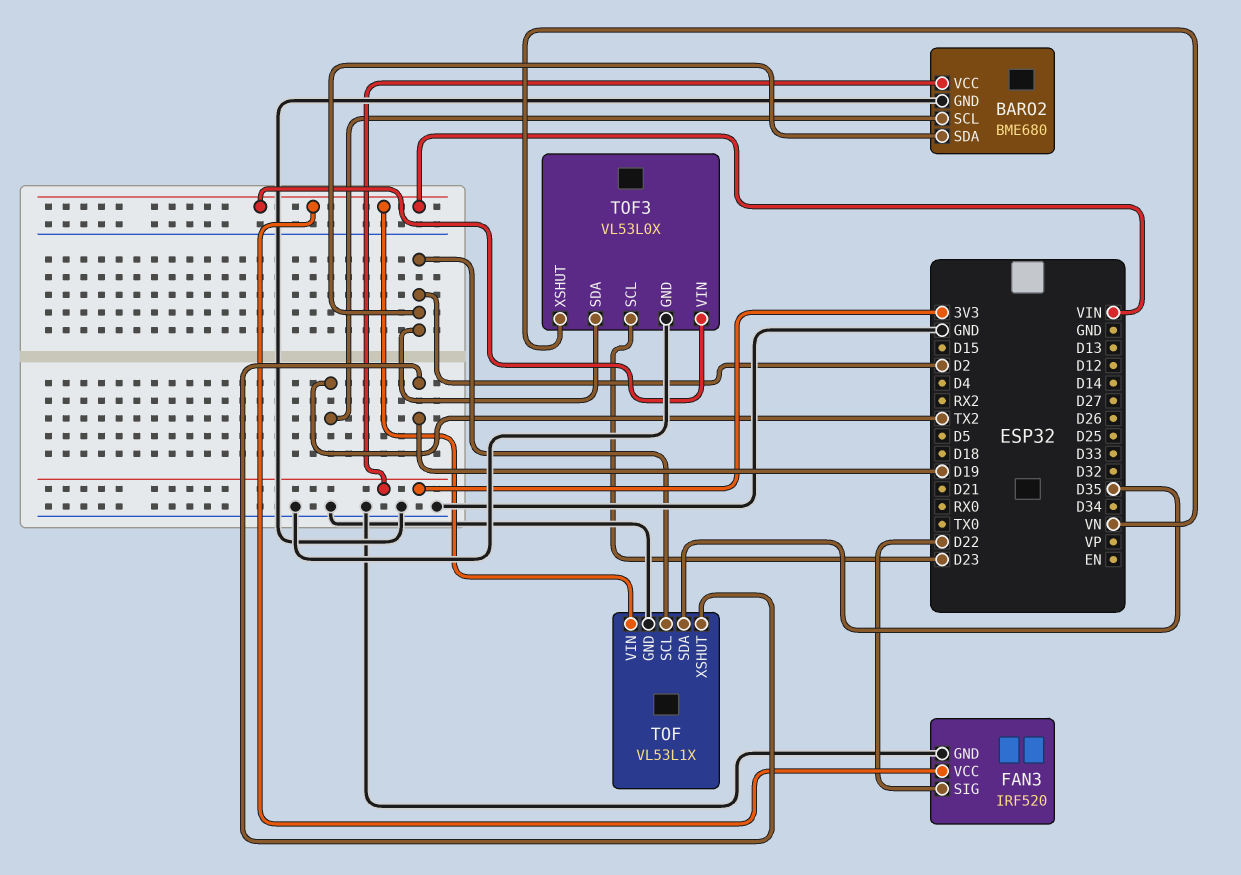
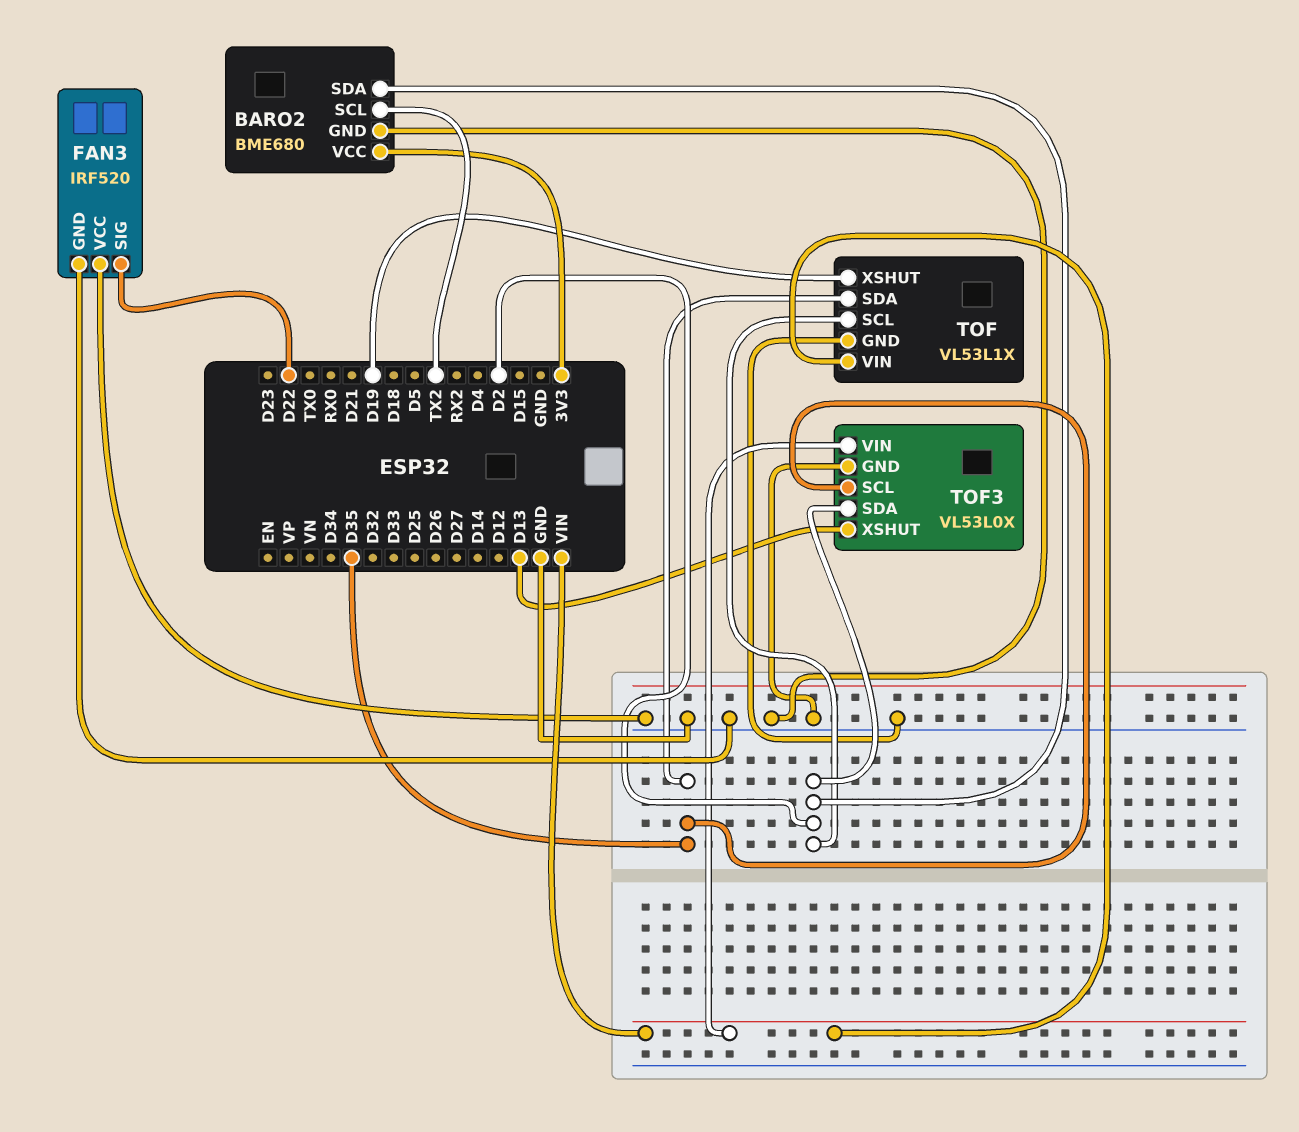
FAN3 pin VCC: VIN -> GND
TOF3 pin SCL: D23 -> D35
TOF3 pin XSHUT: VN -> D13

